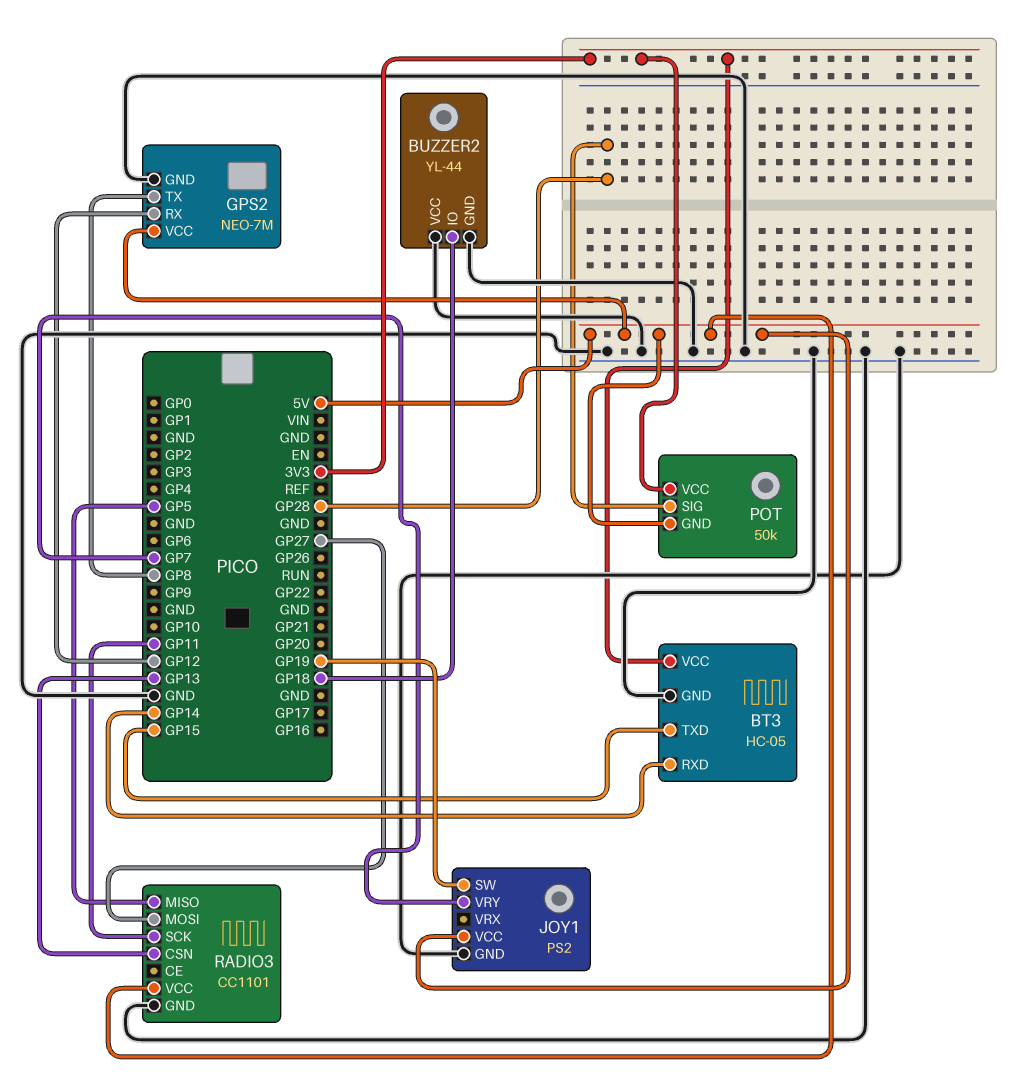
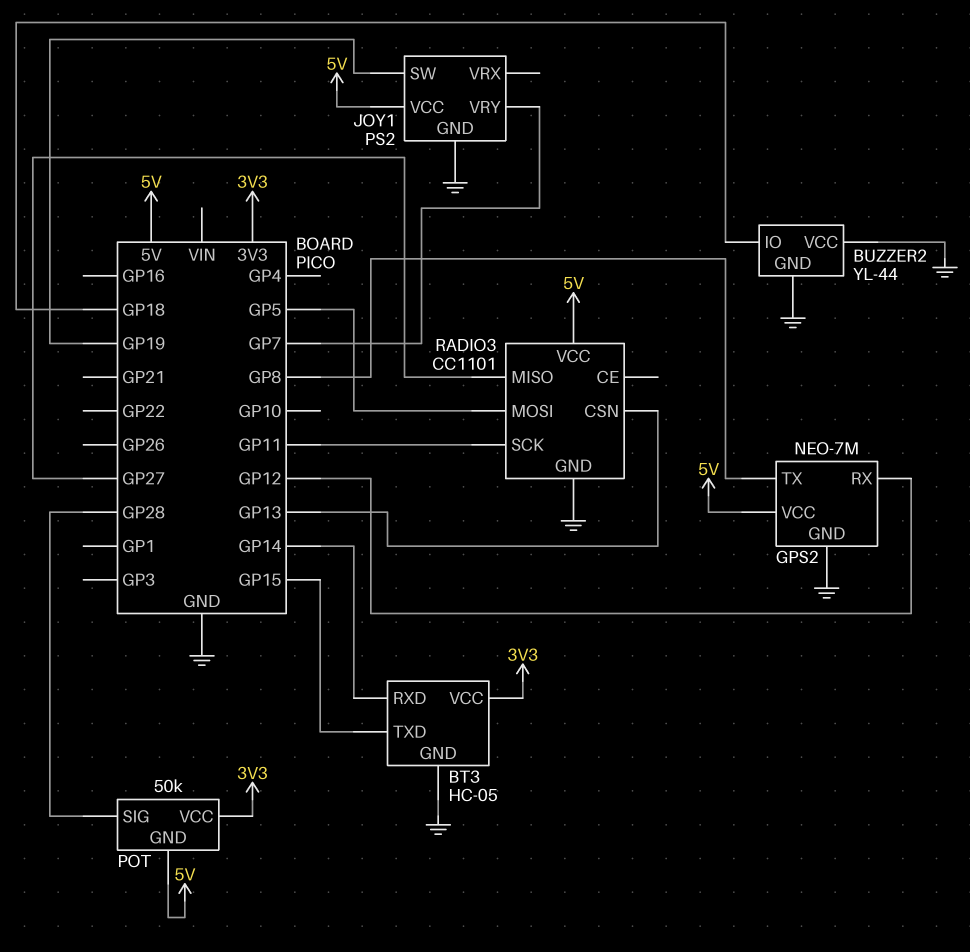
RADIO3 pin MISO: GP5 -> GP27
RADIO3 pin MOSI: GP27 -> GP5

